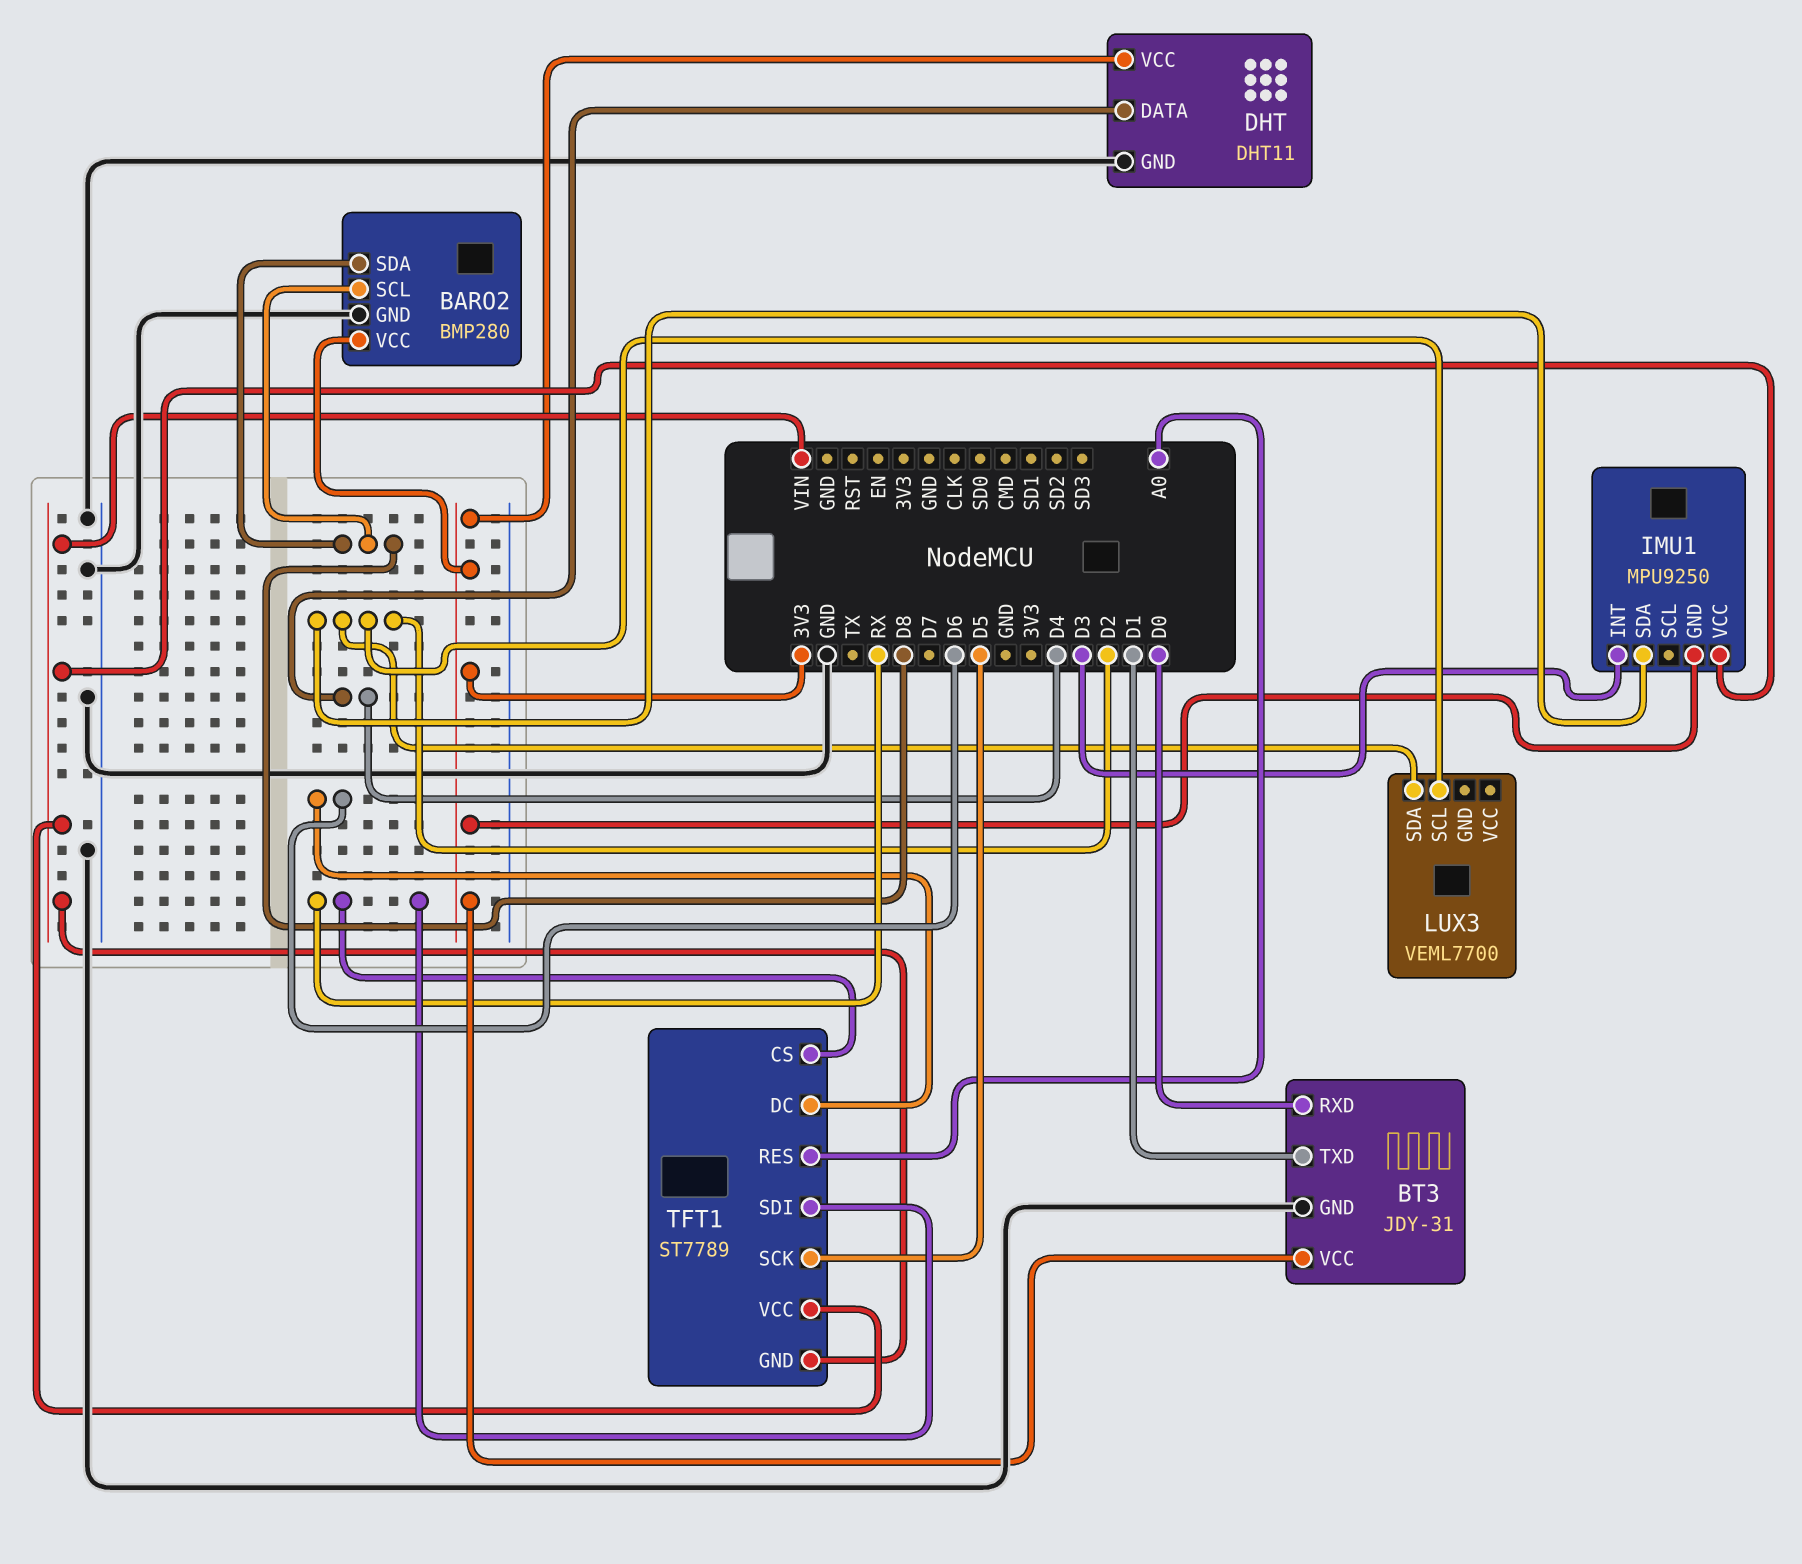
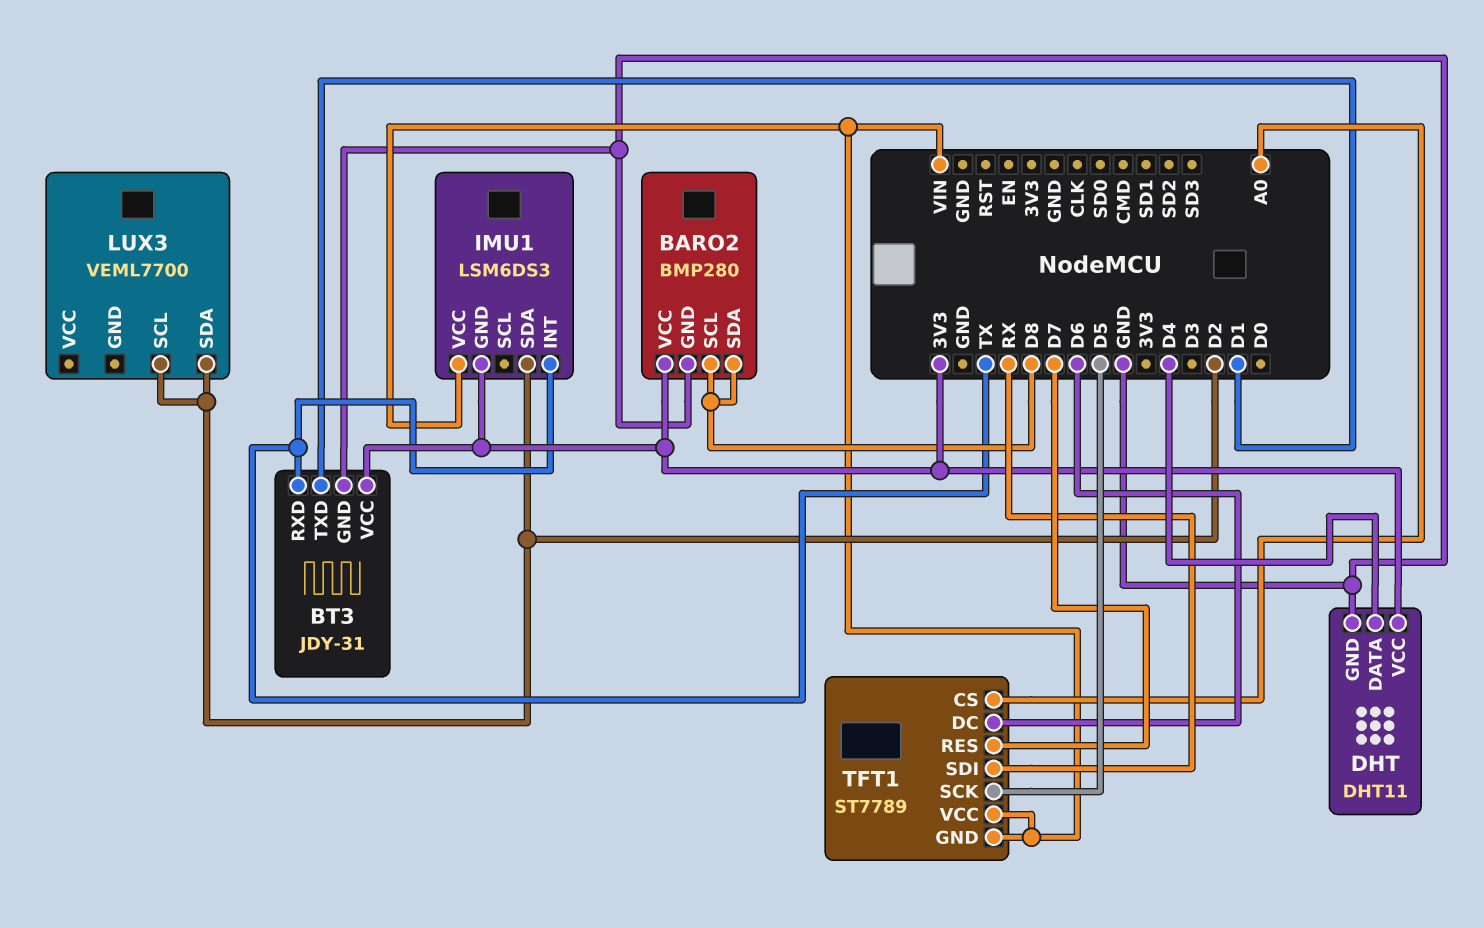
BT3 pin RXD: D0 -> TX
IMU1: MPU9250 -> LSM6DS3
IMU1 pin INT: D3 -> TX
TFT1 pin CS: RX -> A0
TFT1 pin RES: A0 -> D7

